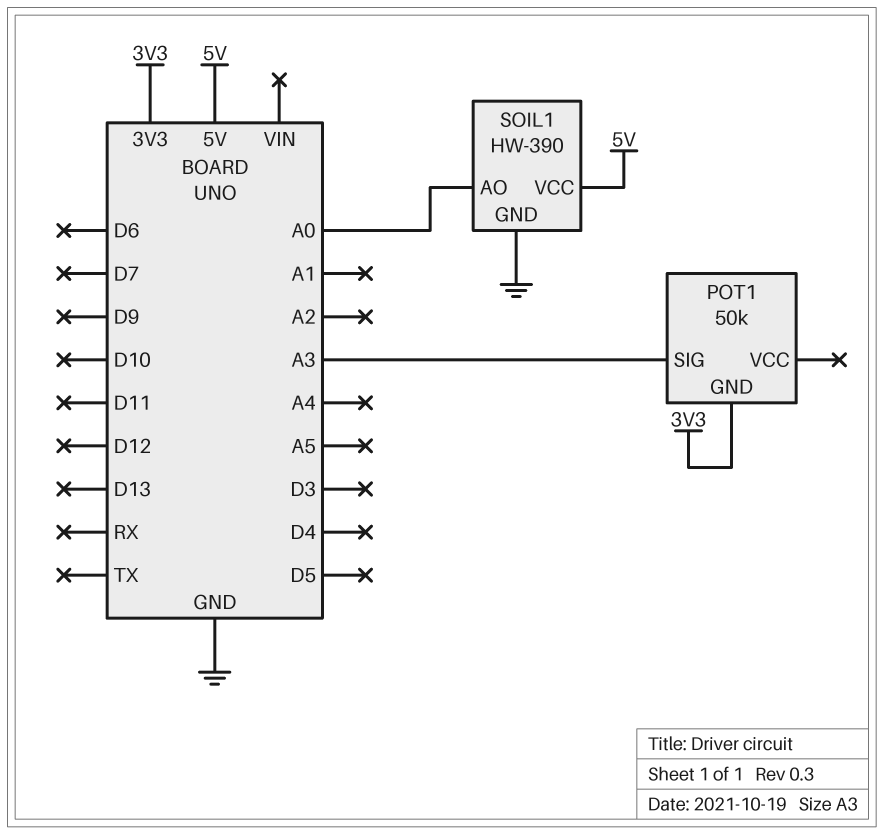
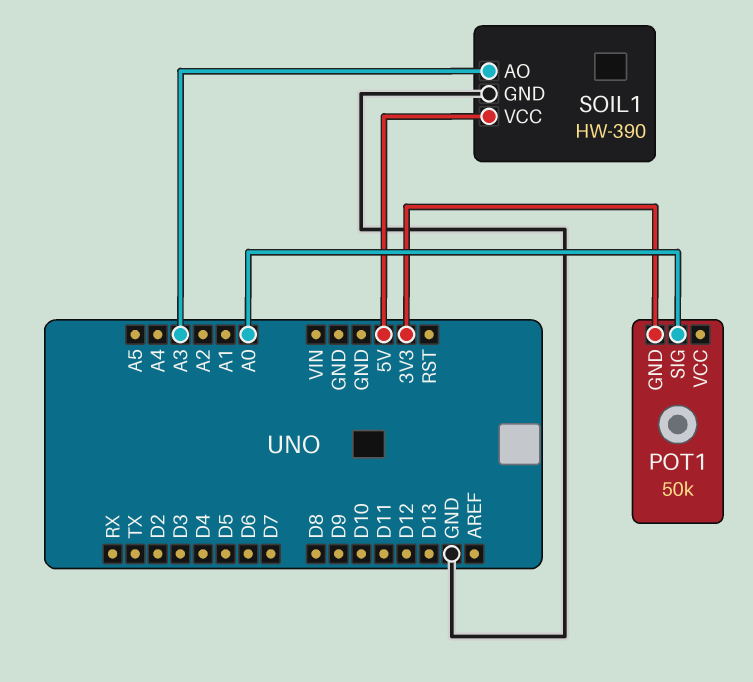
POT1 pin SIG: A3 -> A0
SOIL1 pin AO: A0 -> A3

